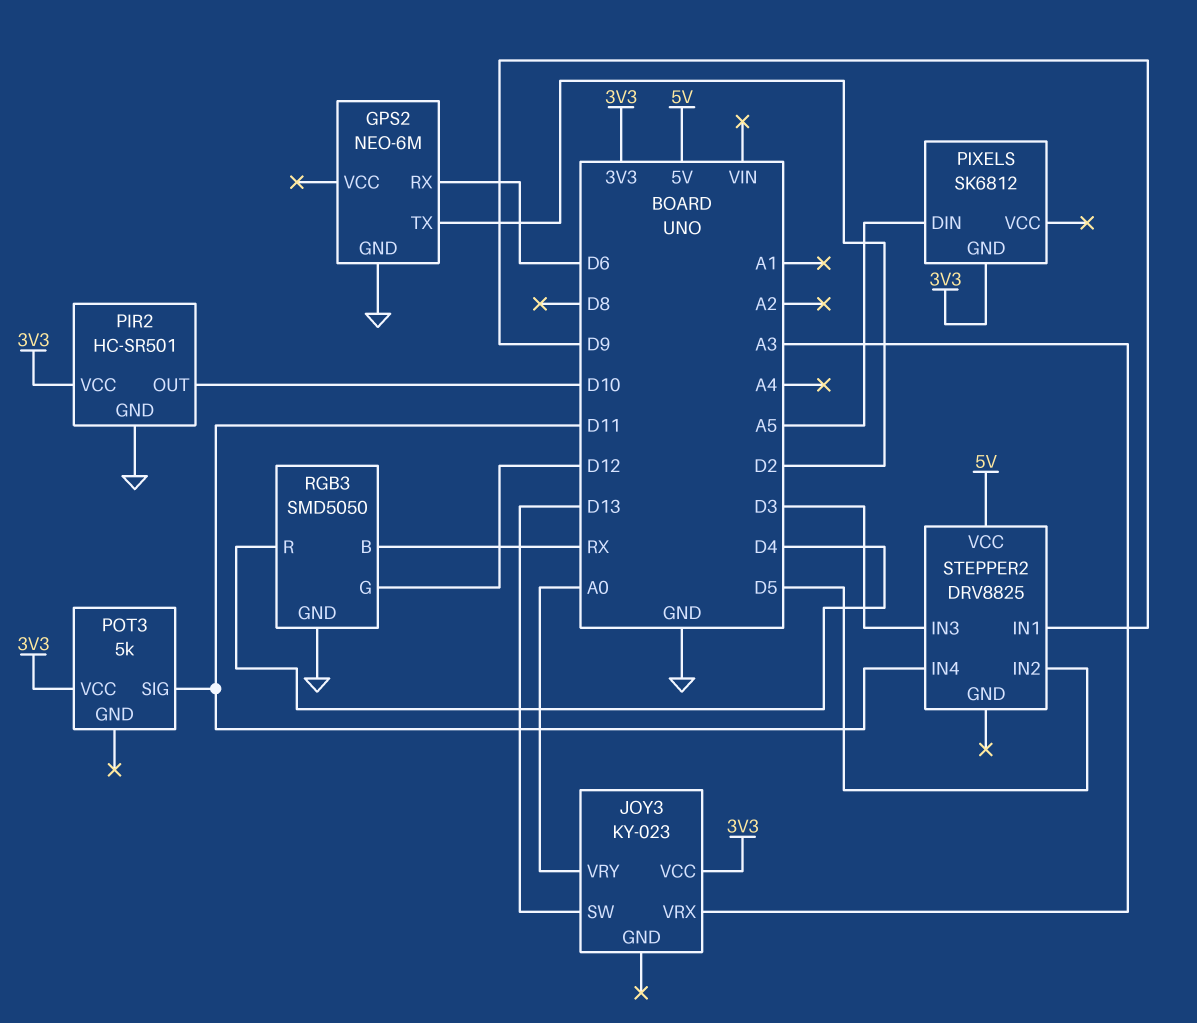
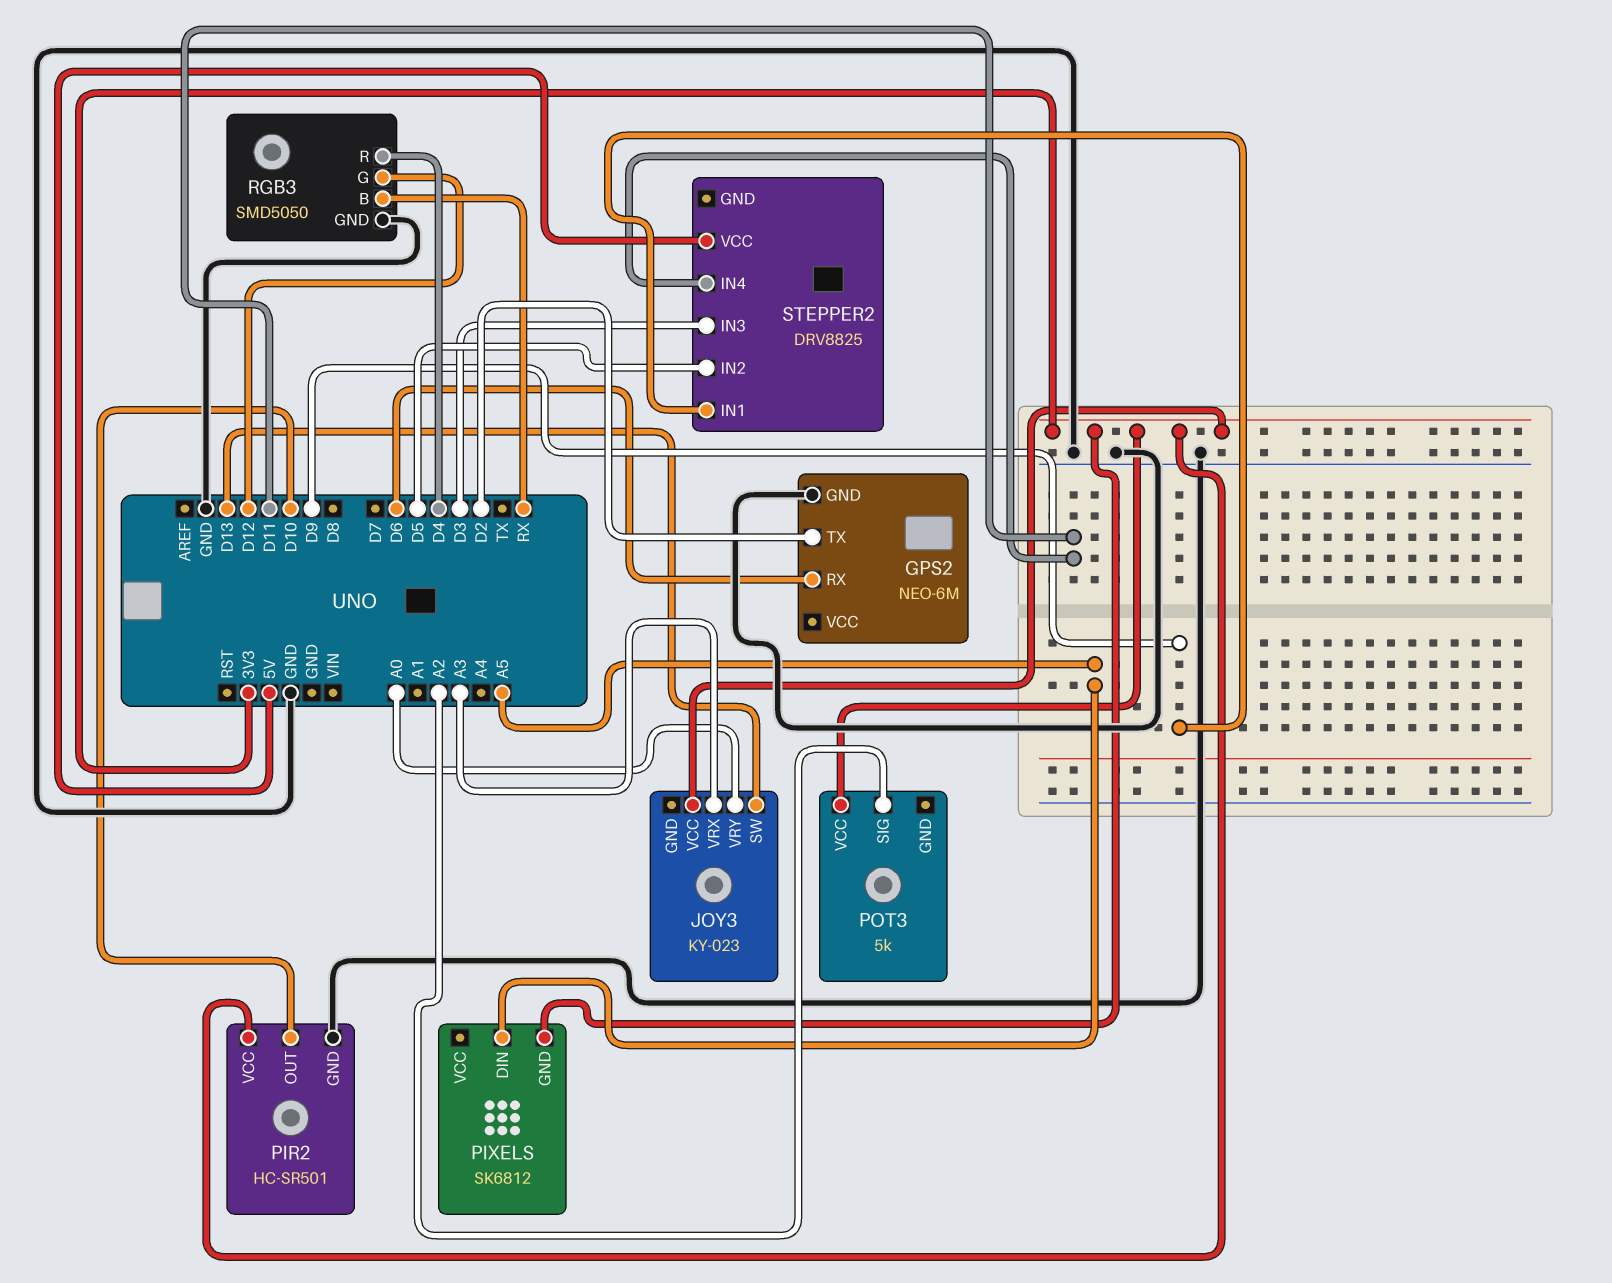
POT3 pin SIG: D11 -> A2

